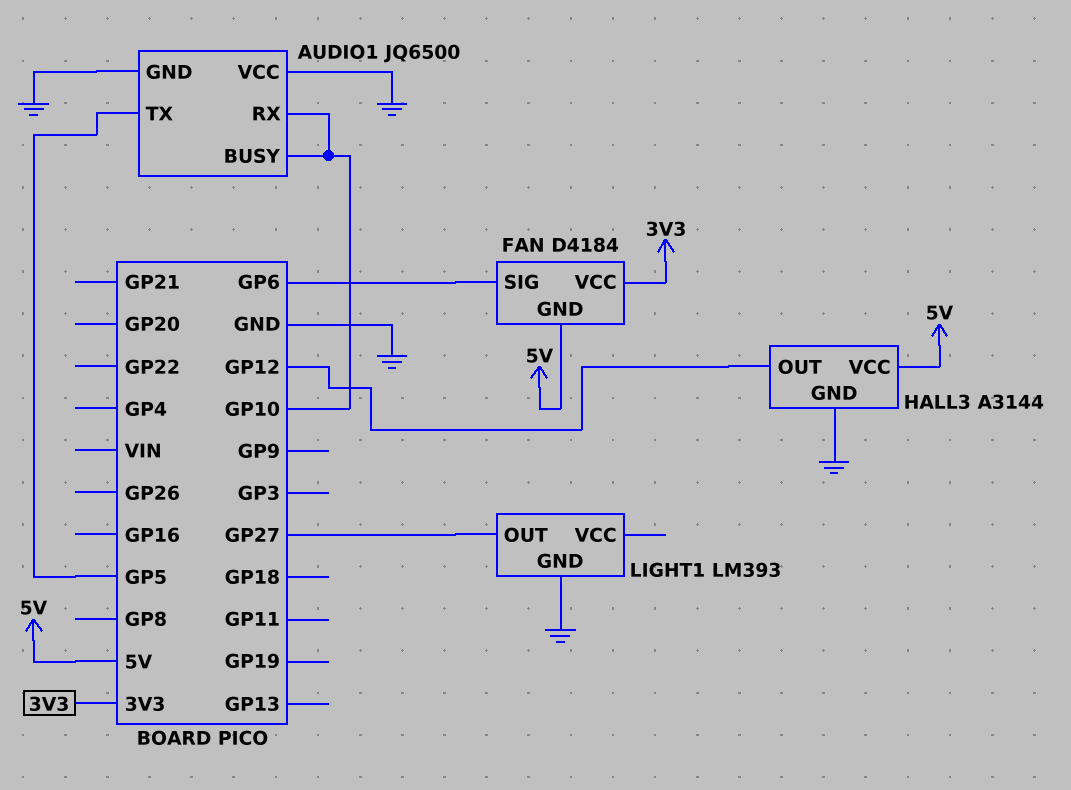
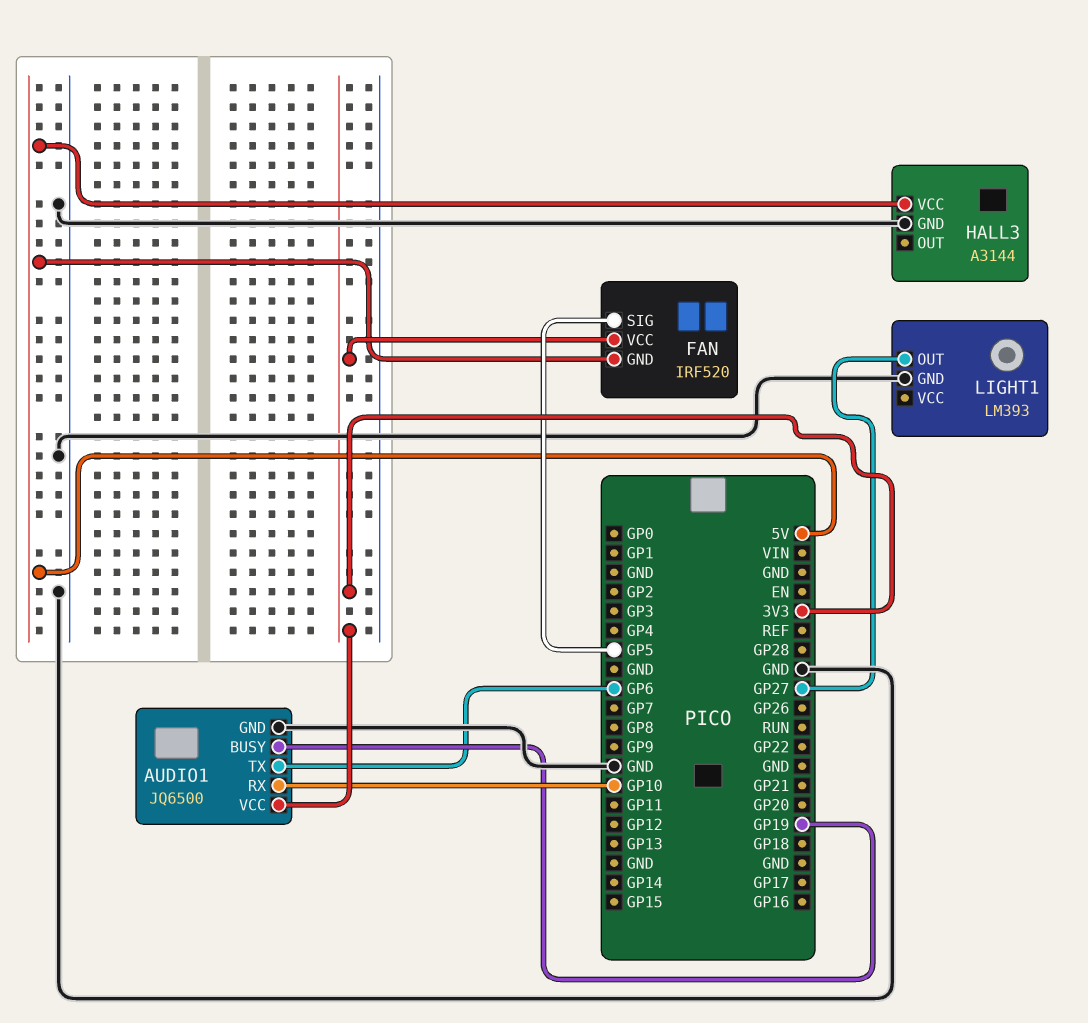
AUDIO1 pin BUSY: GP10 -> GP19
AUDIO1 pin TX: GP5 -> GP6
AUDIO1 pin VCC: GND -> 3V3
FAN: D4184 -> IRF520
FAN pin SIG: GP6 -> GP5
HALL3 pin OUT: GP12 -> none

